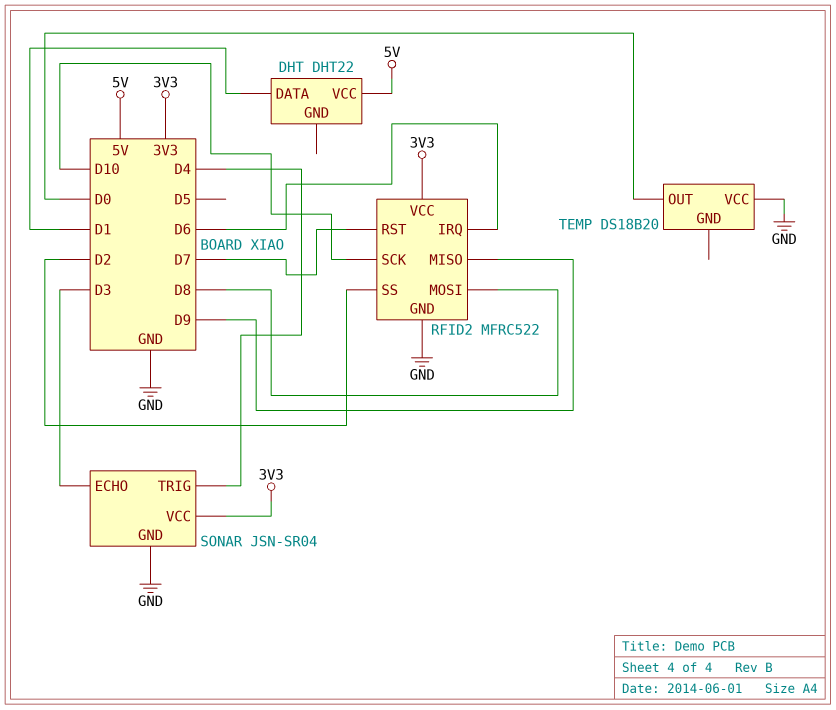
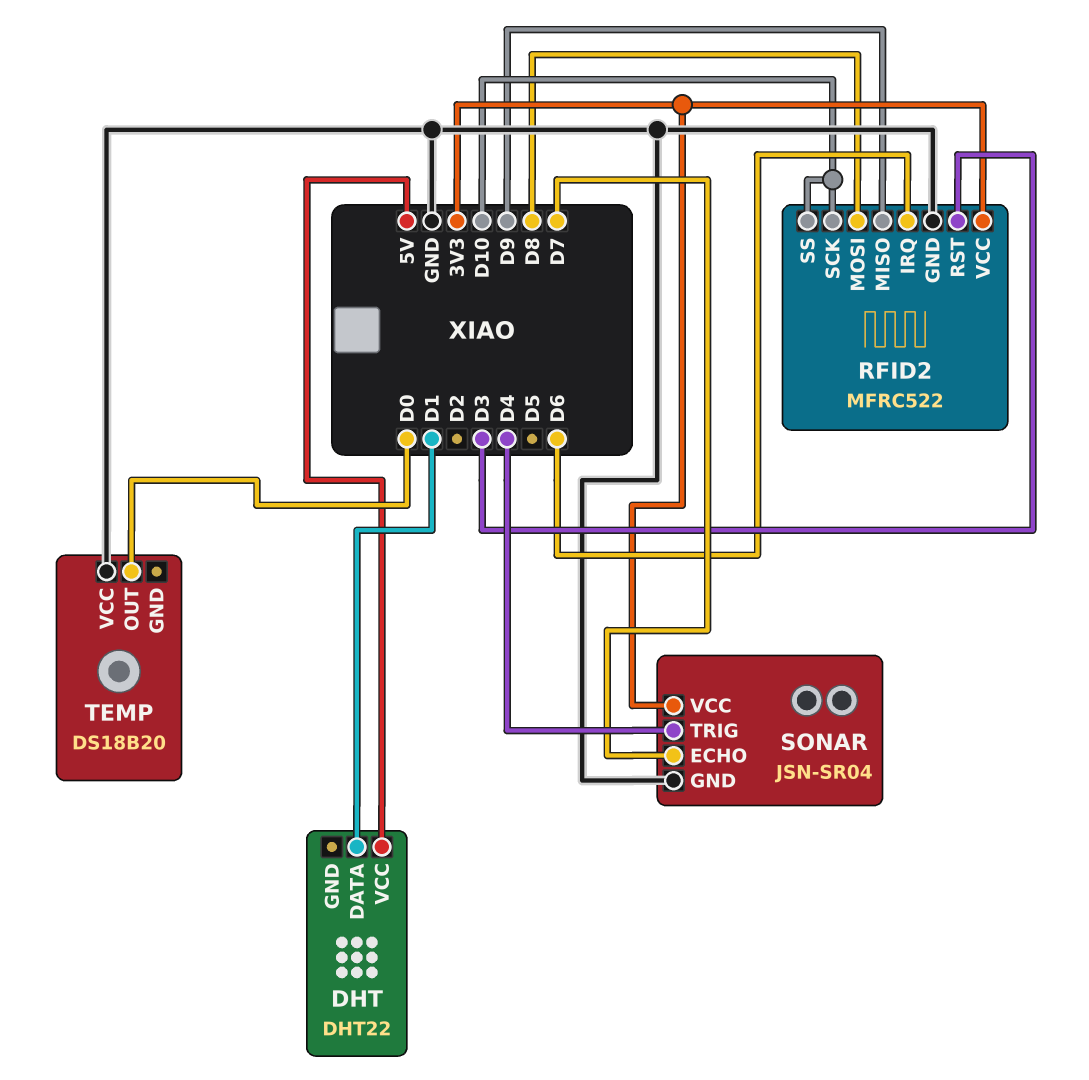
RFID2 pin RST: D7 -> D3
RFID2 pin SS: D2 -> D10
SONAR pin ECHO: D3 -> D7

